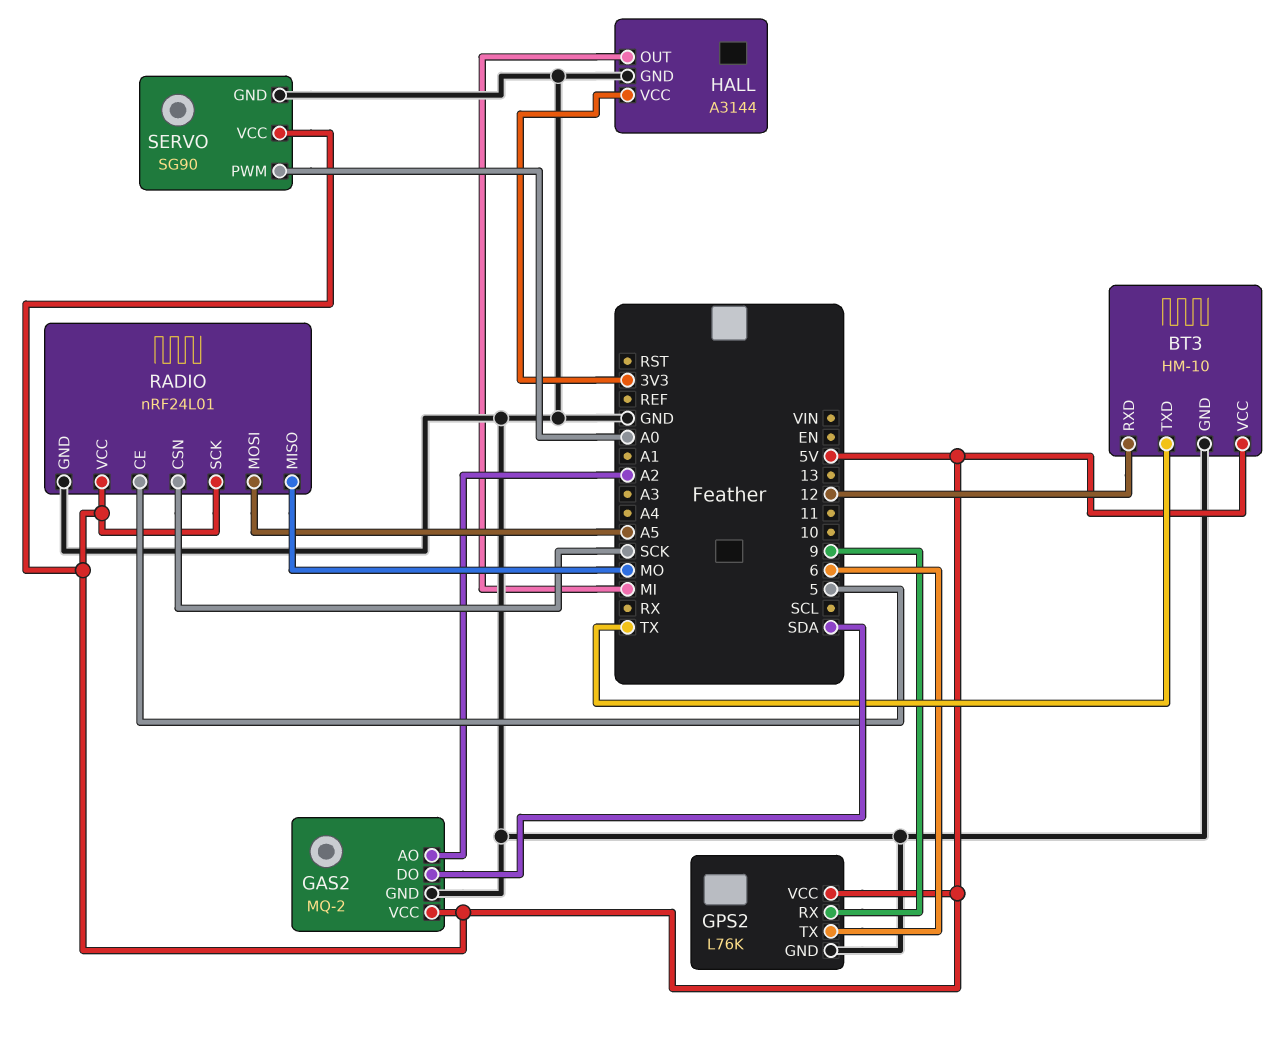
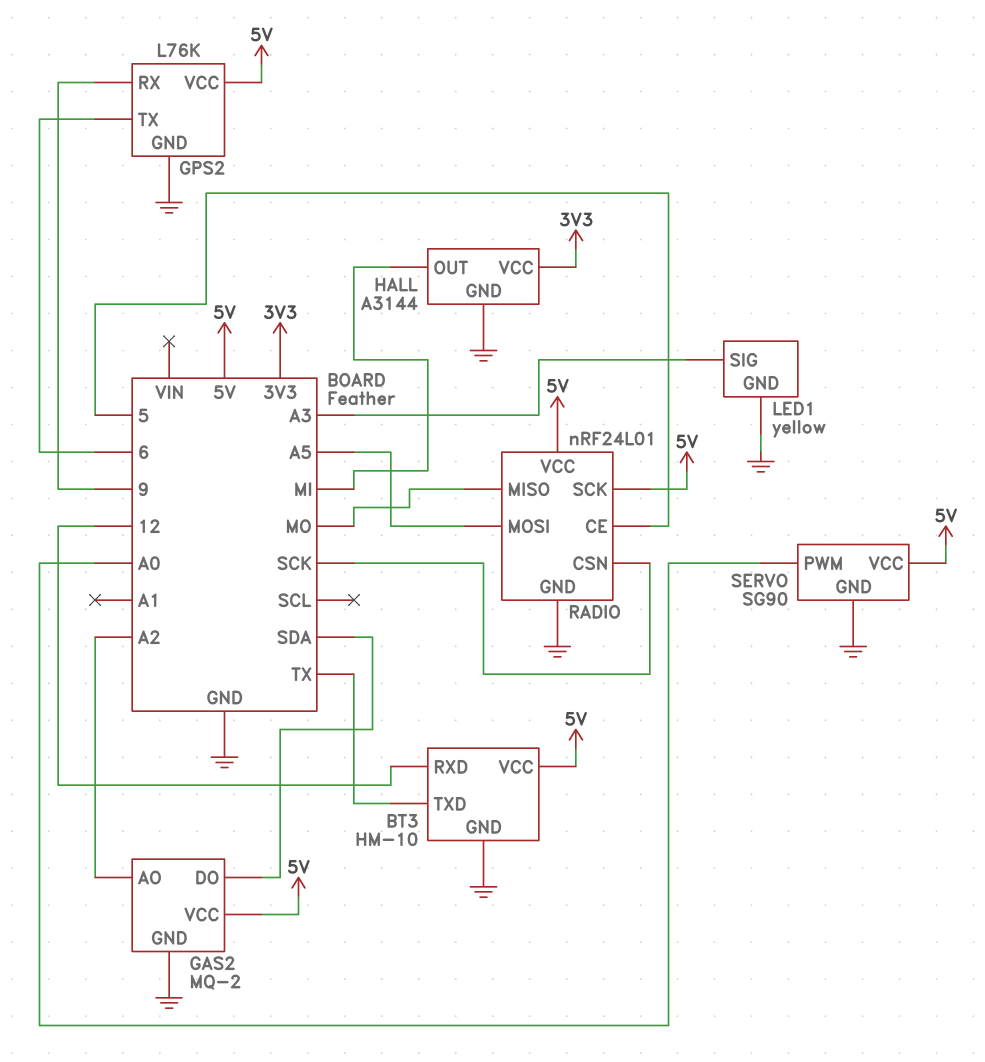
LED1: none -> yellow
LED1 pin GND: none -> GND
LED1 pin SIG: none -> A3

